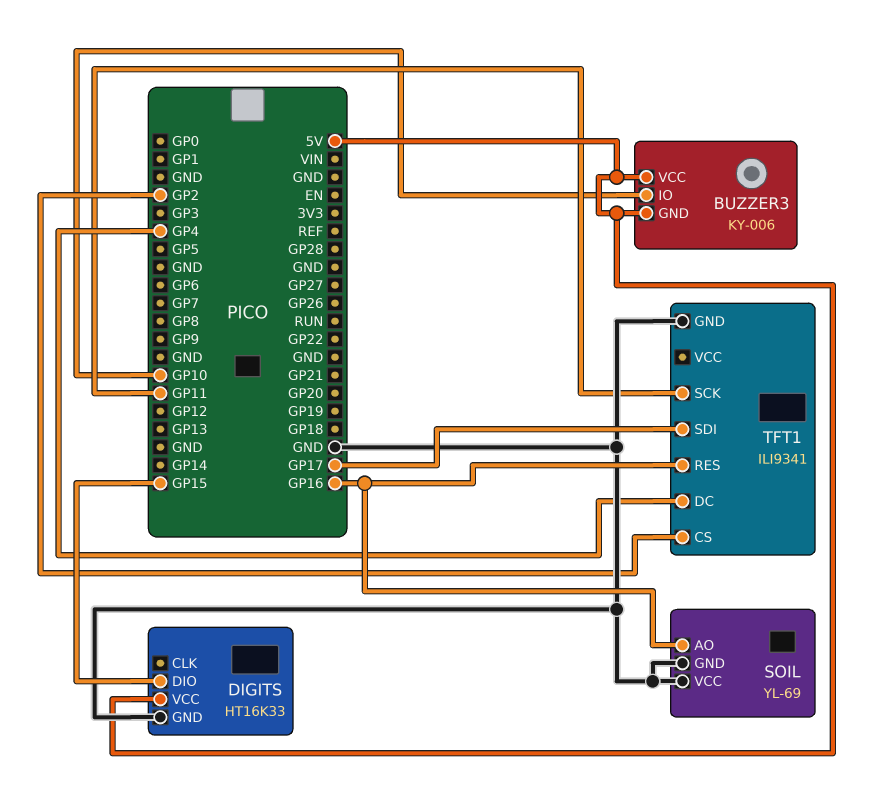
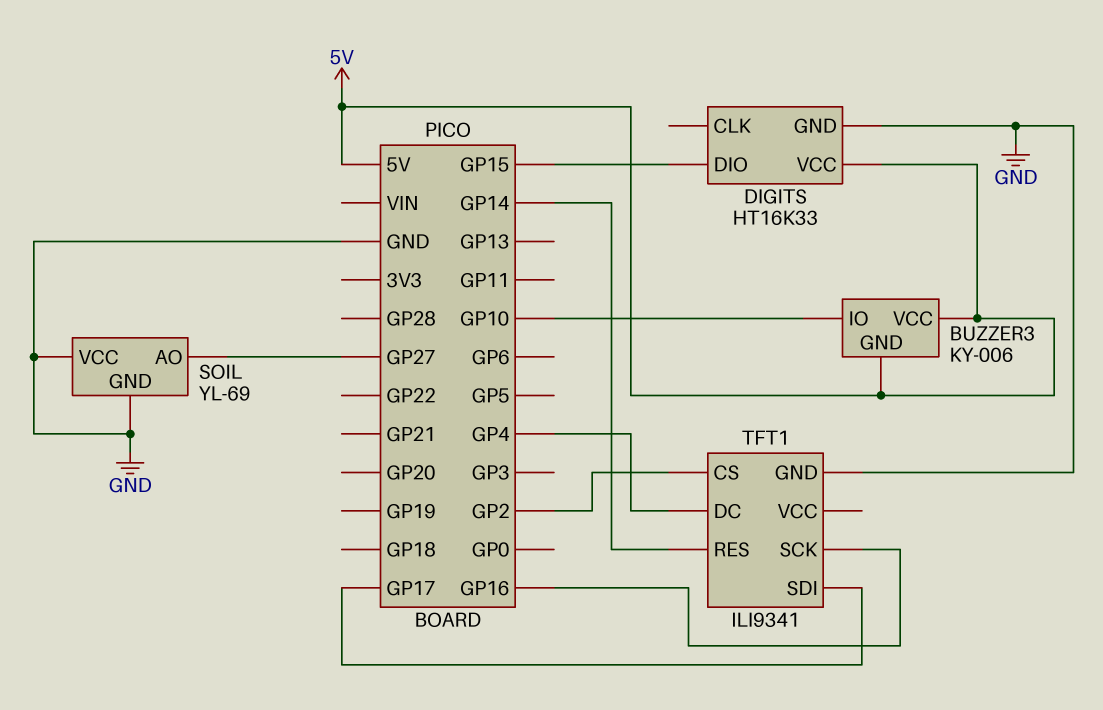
SOIL pin AO: GP16 -> GP27
TFT1 pin RES: GP16 -> GP14
TFT1 pin SCK: GP11 -> GP16

